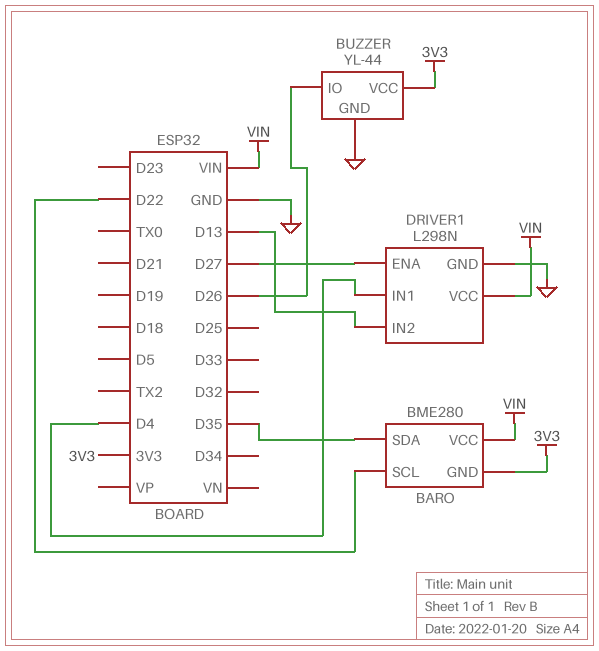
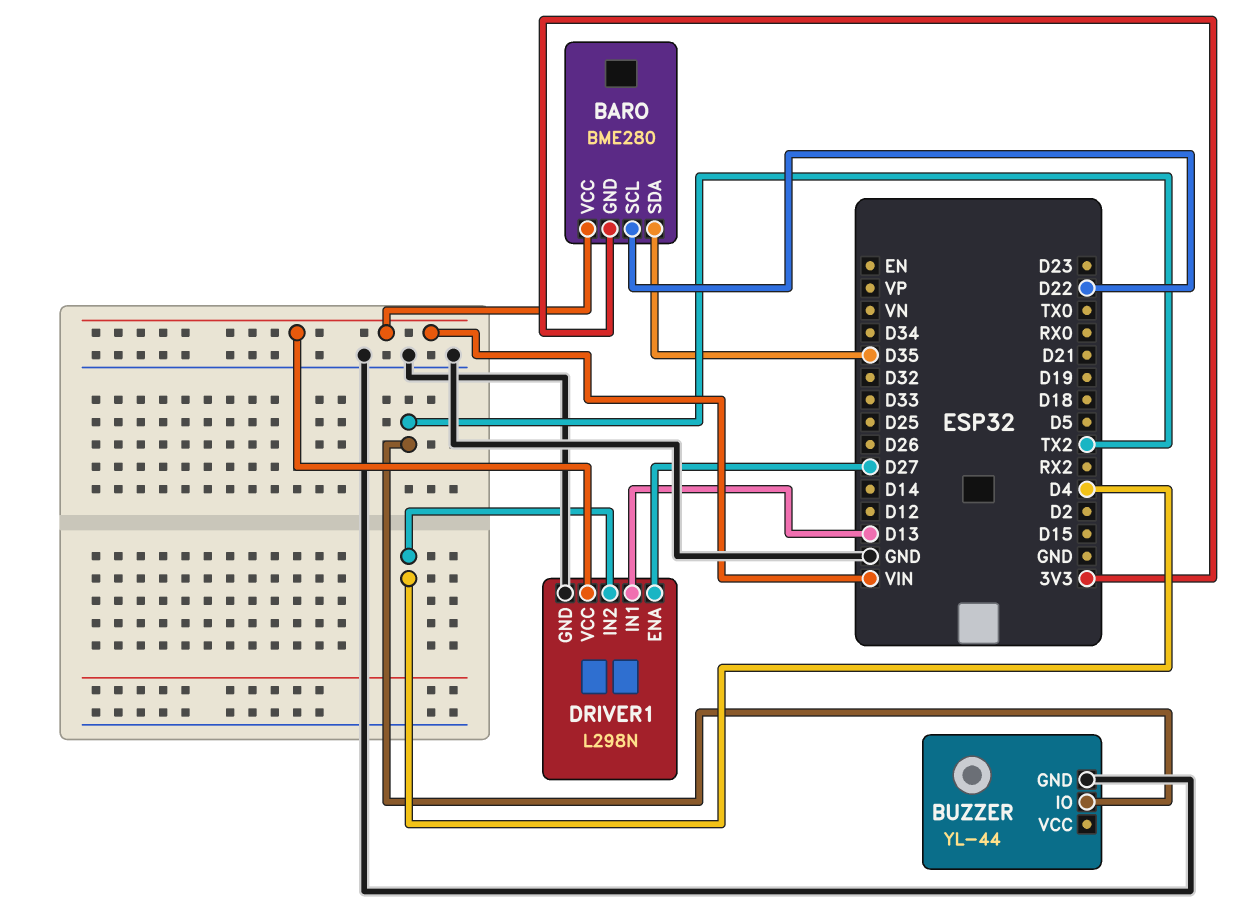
BUZZER pin IO: D26 -> TX2
BUZZER pin VCC: 3V3 -> none
DRIVER1 pin IN1: D4 -> D13
DRIVER1 pin IN2: D13 -> D4

